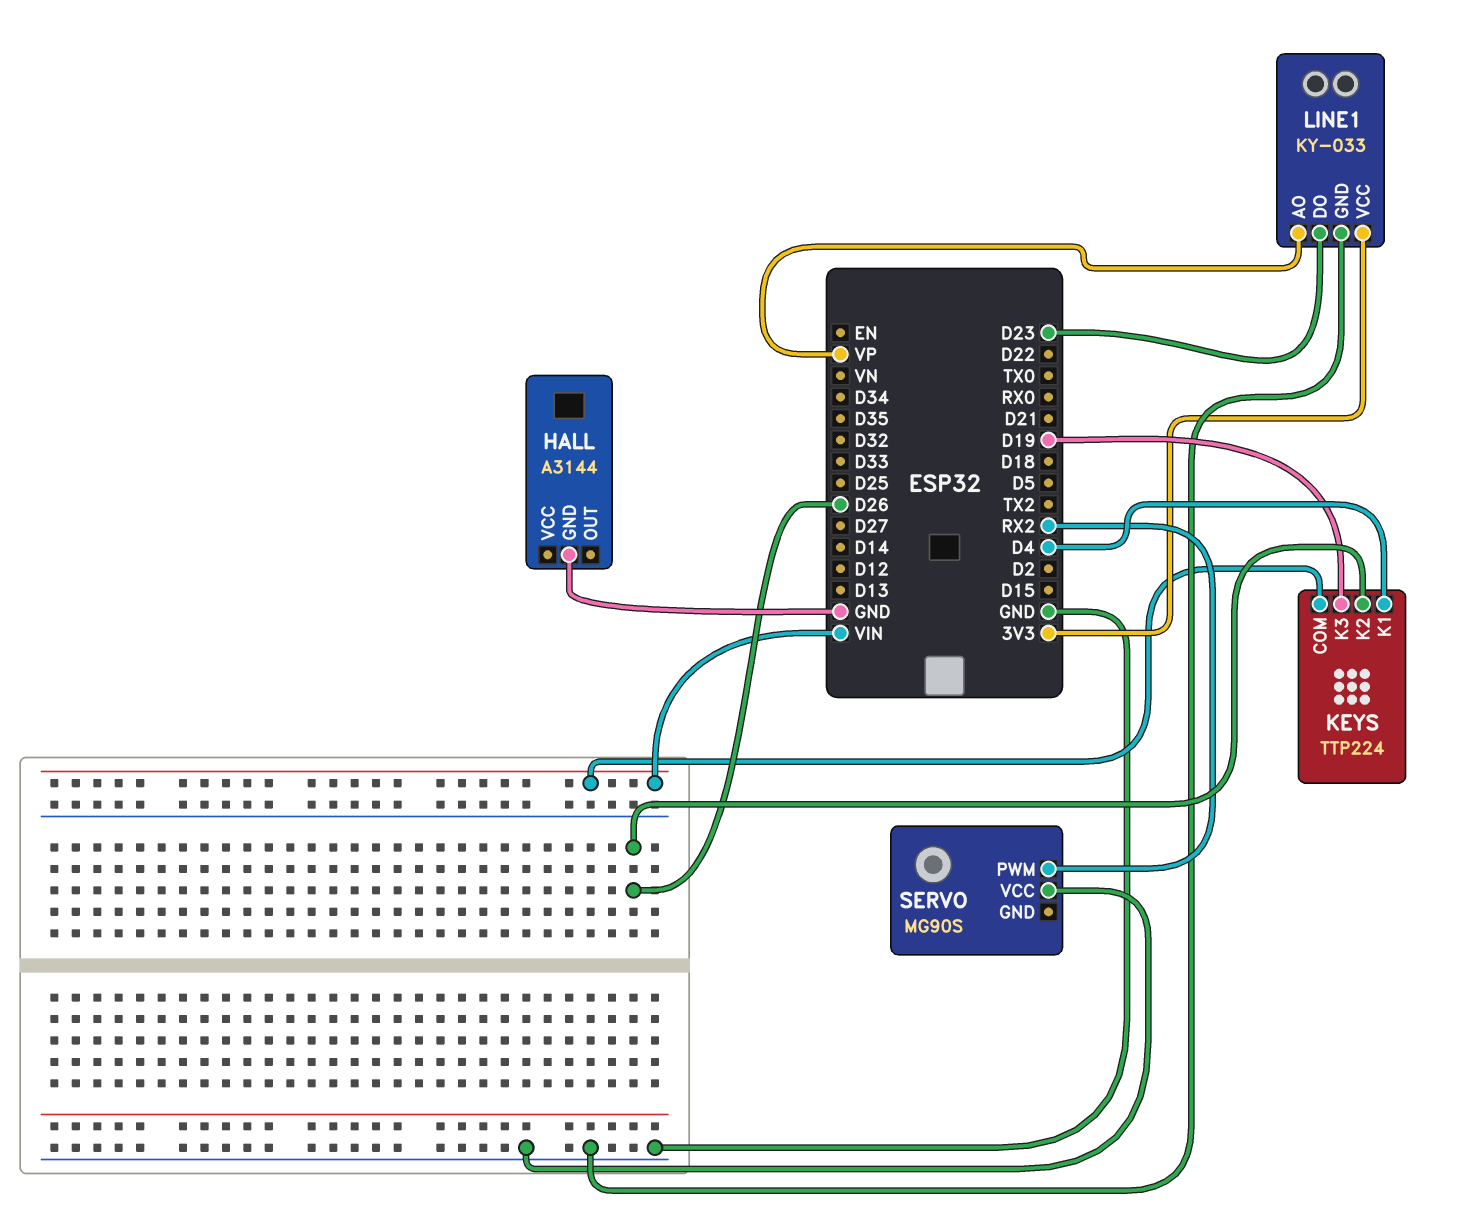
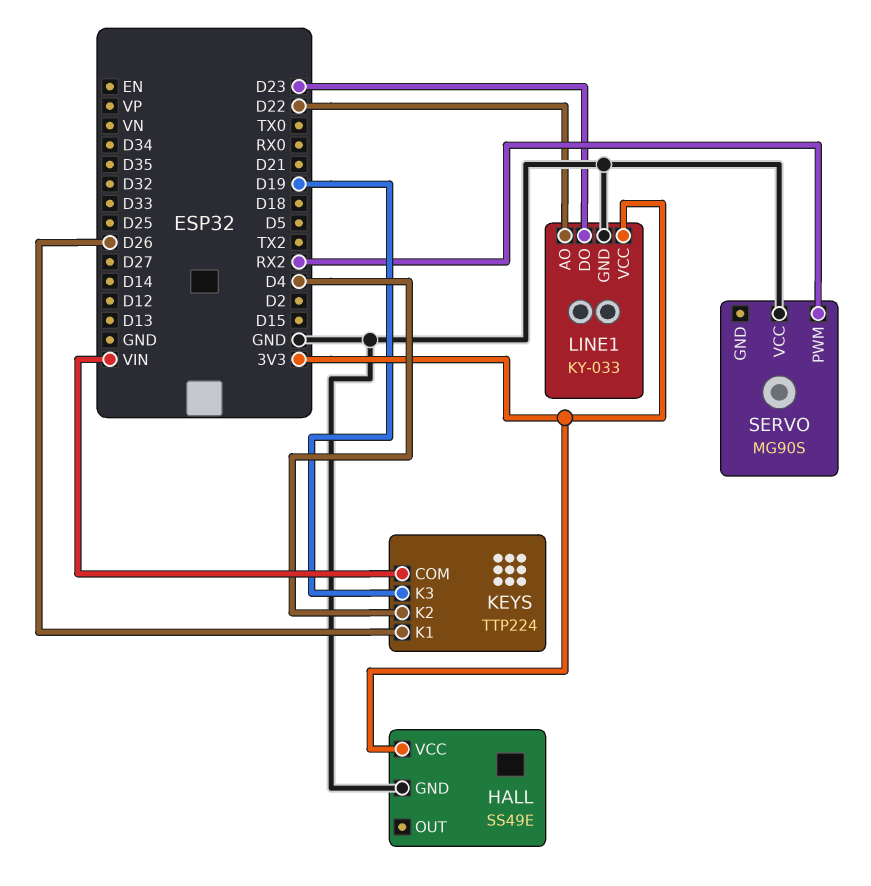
HALL: A3144 -> SS49E
HALL pin VCC: none -> 3V3
KEYS pin K1: D4 -> D26
KEYS pin K2: D26 -> D4
LINE1 pin AO: VP -> D22

